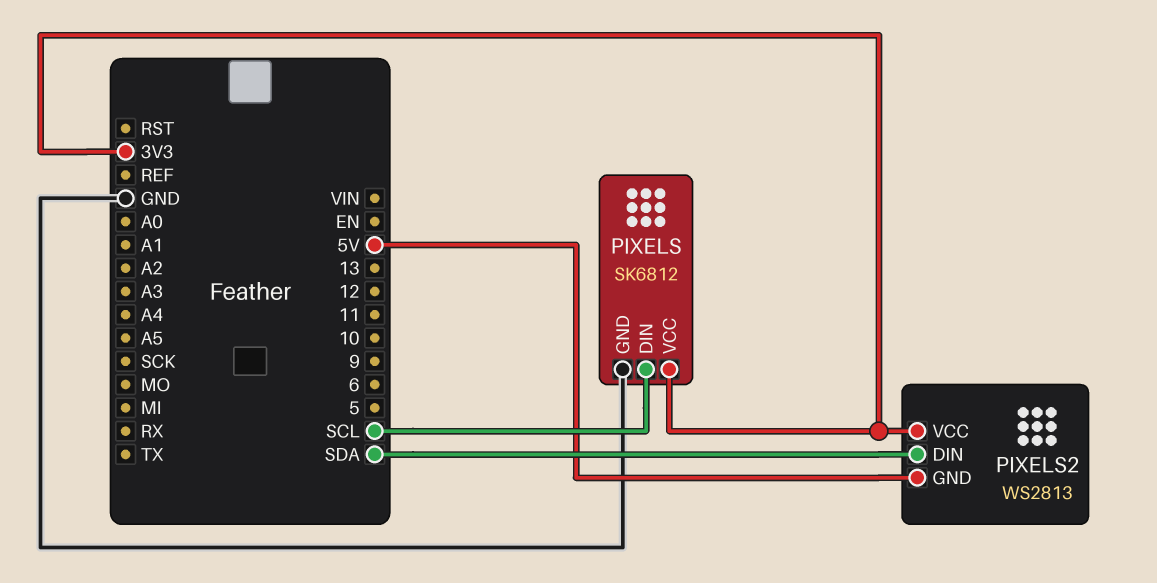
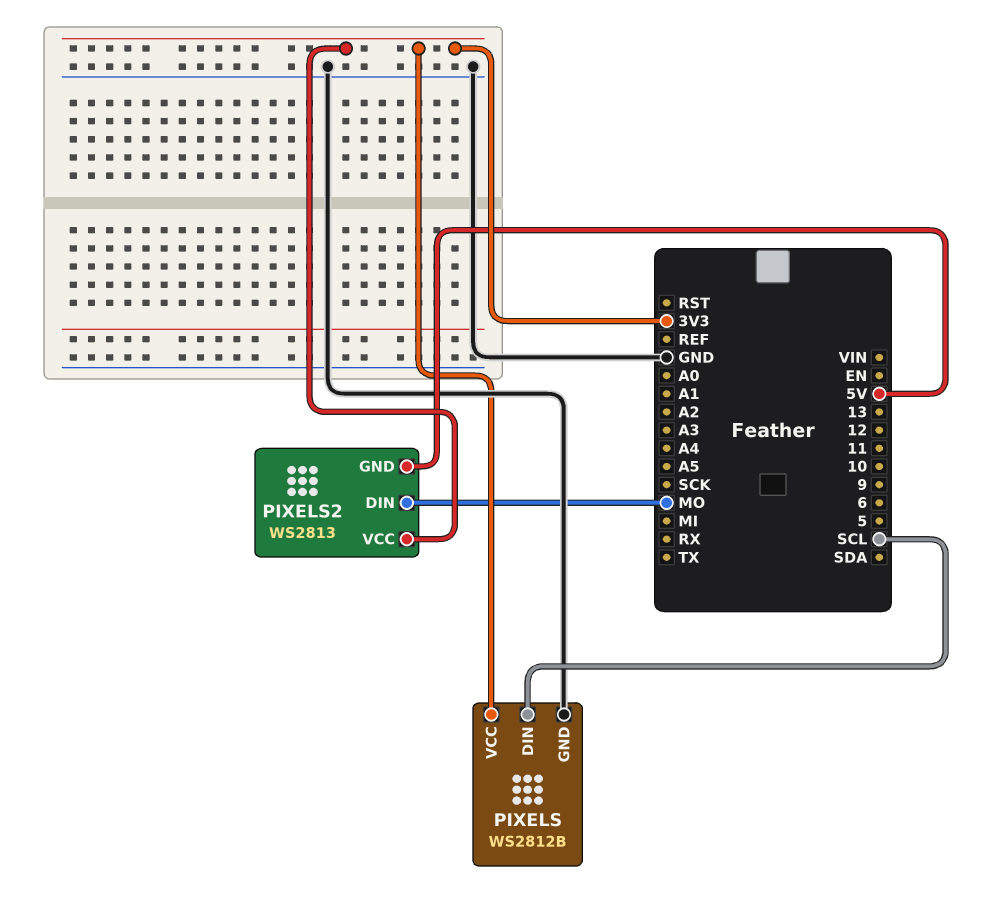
PIXELS: SK6812 -> WS2812B
PIXELS2 pin DIN: SDA -> MO

